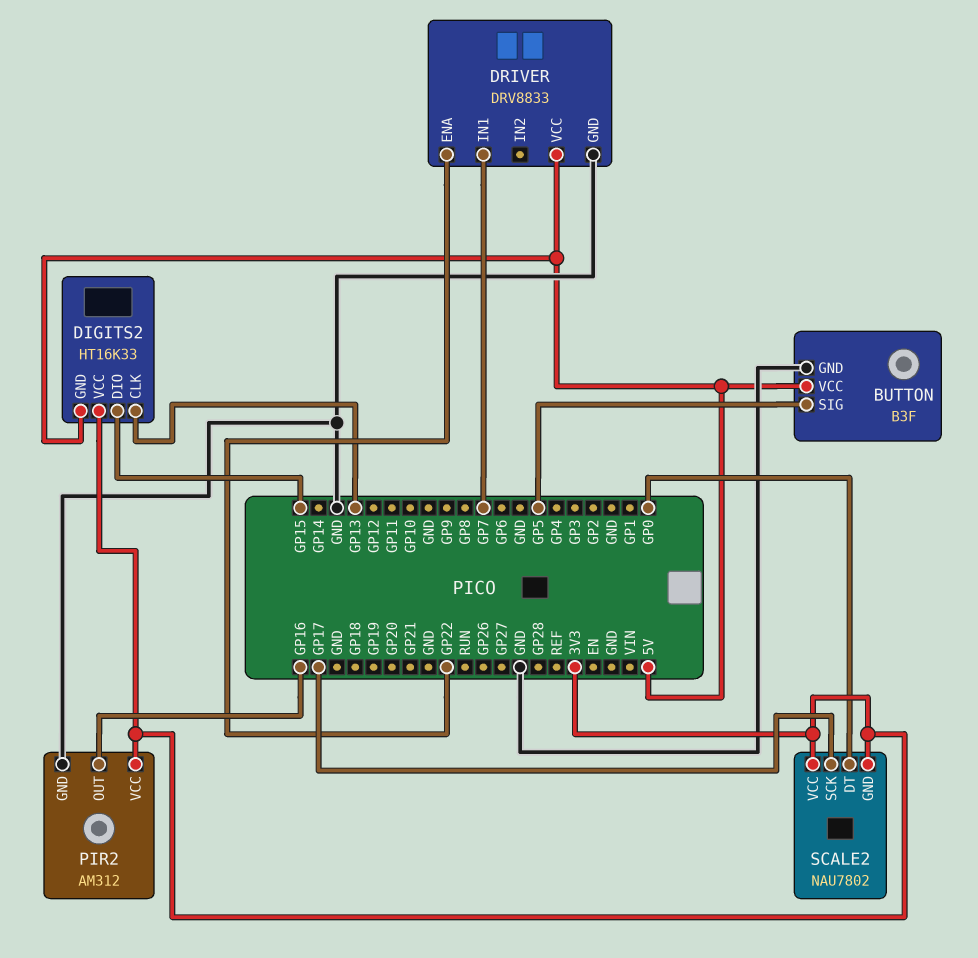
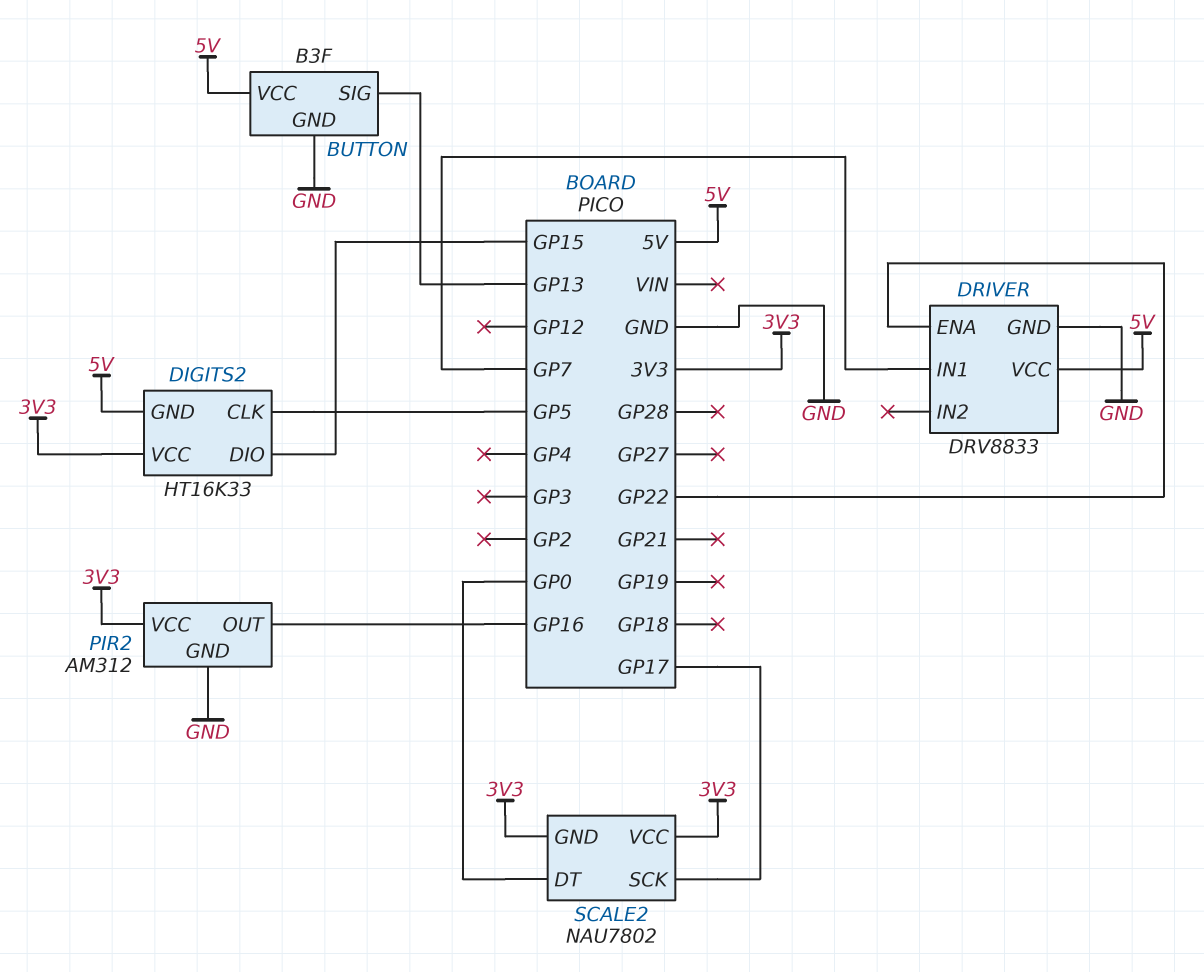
BUTTON pin SIG: GP5 -> GP13
DIGITS2 pin CLK: GP13 -> GP5

